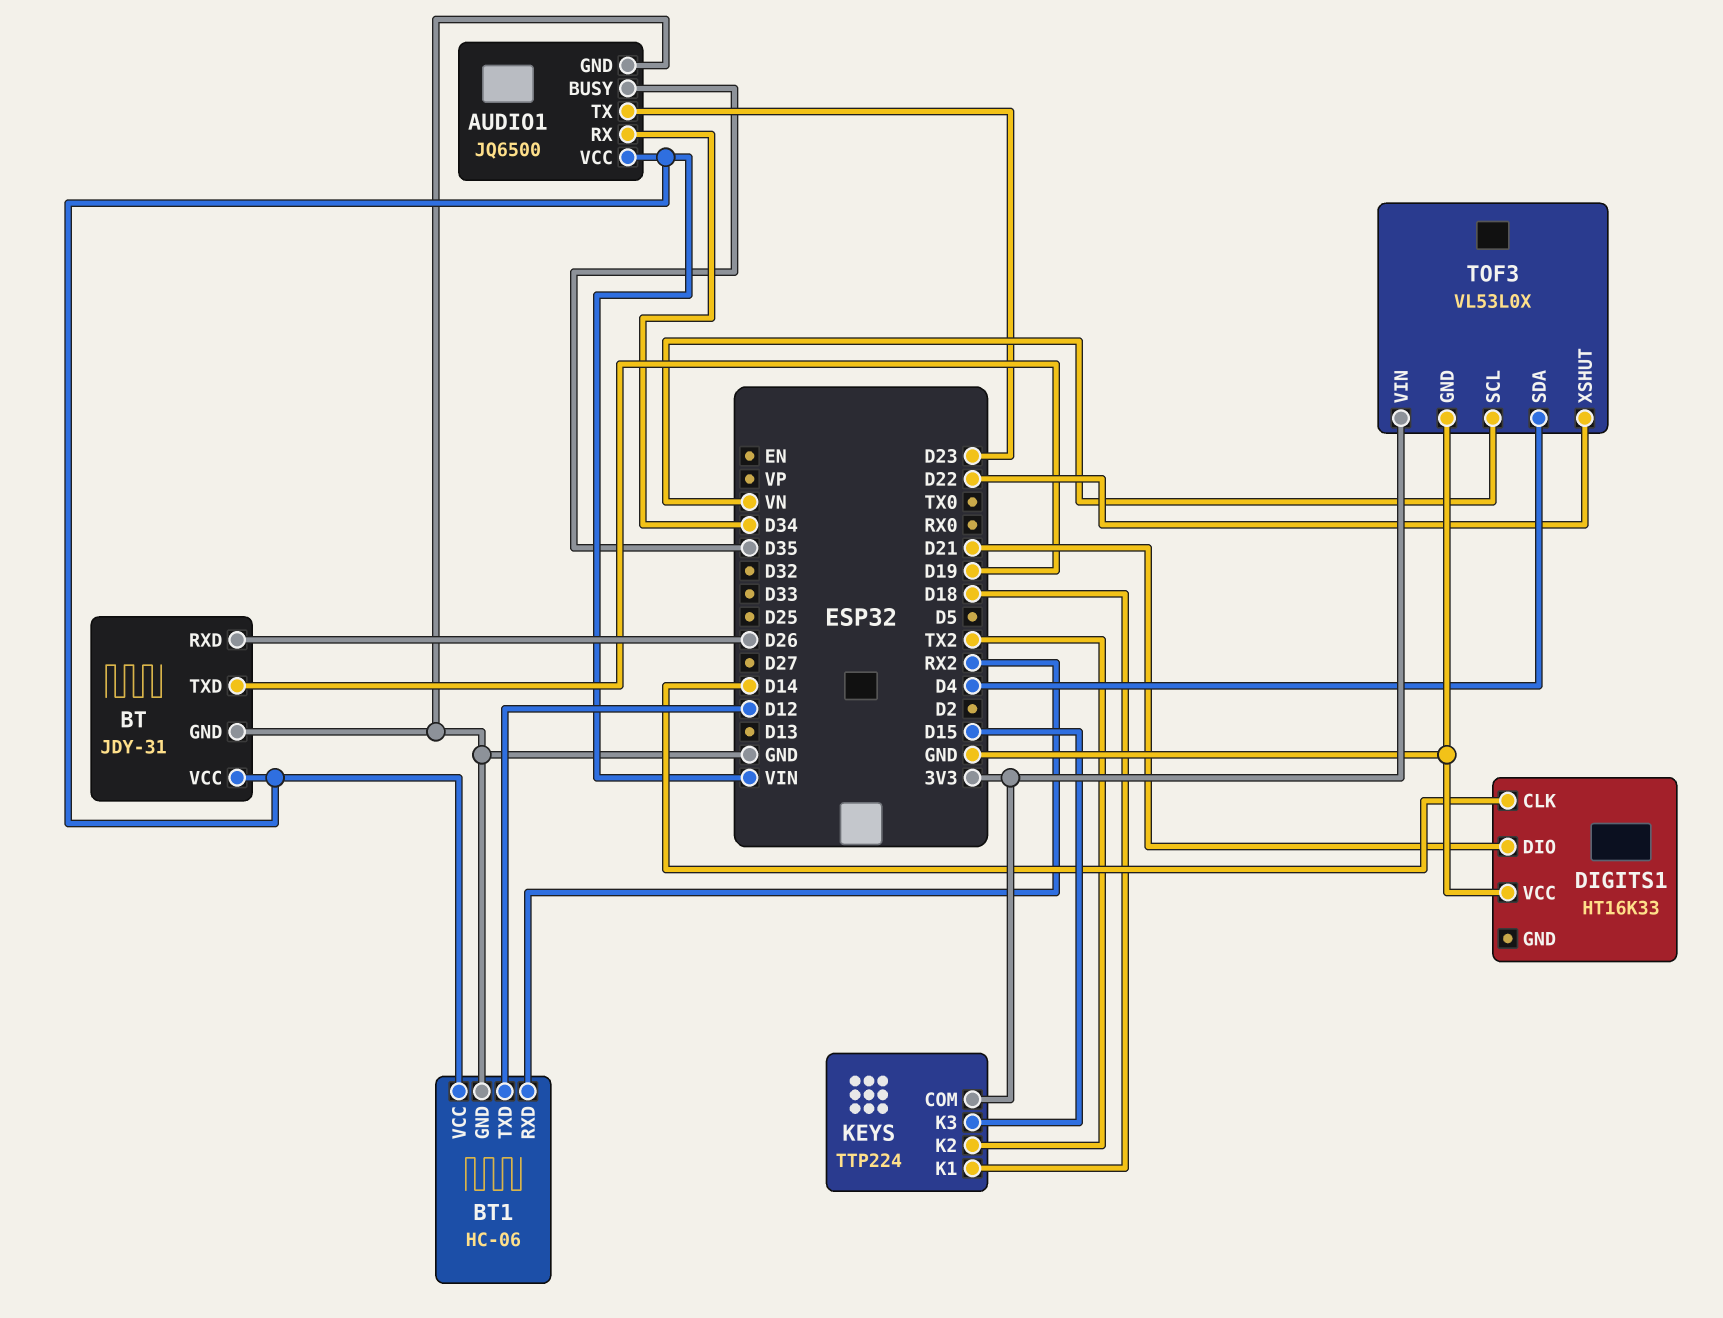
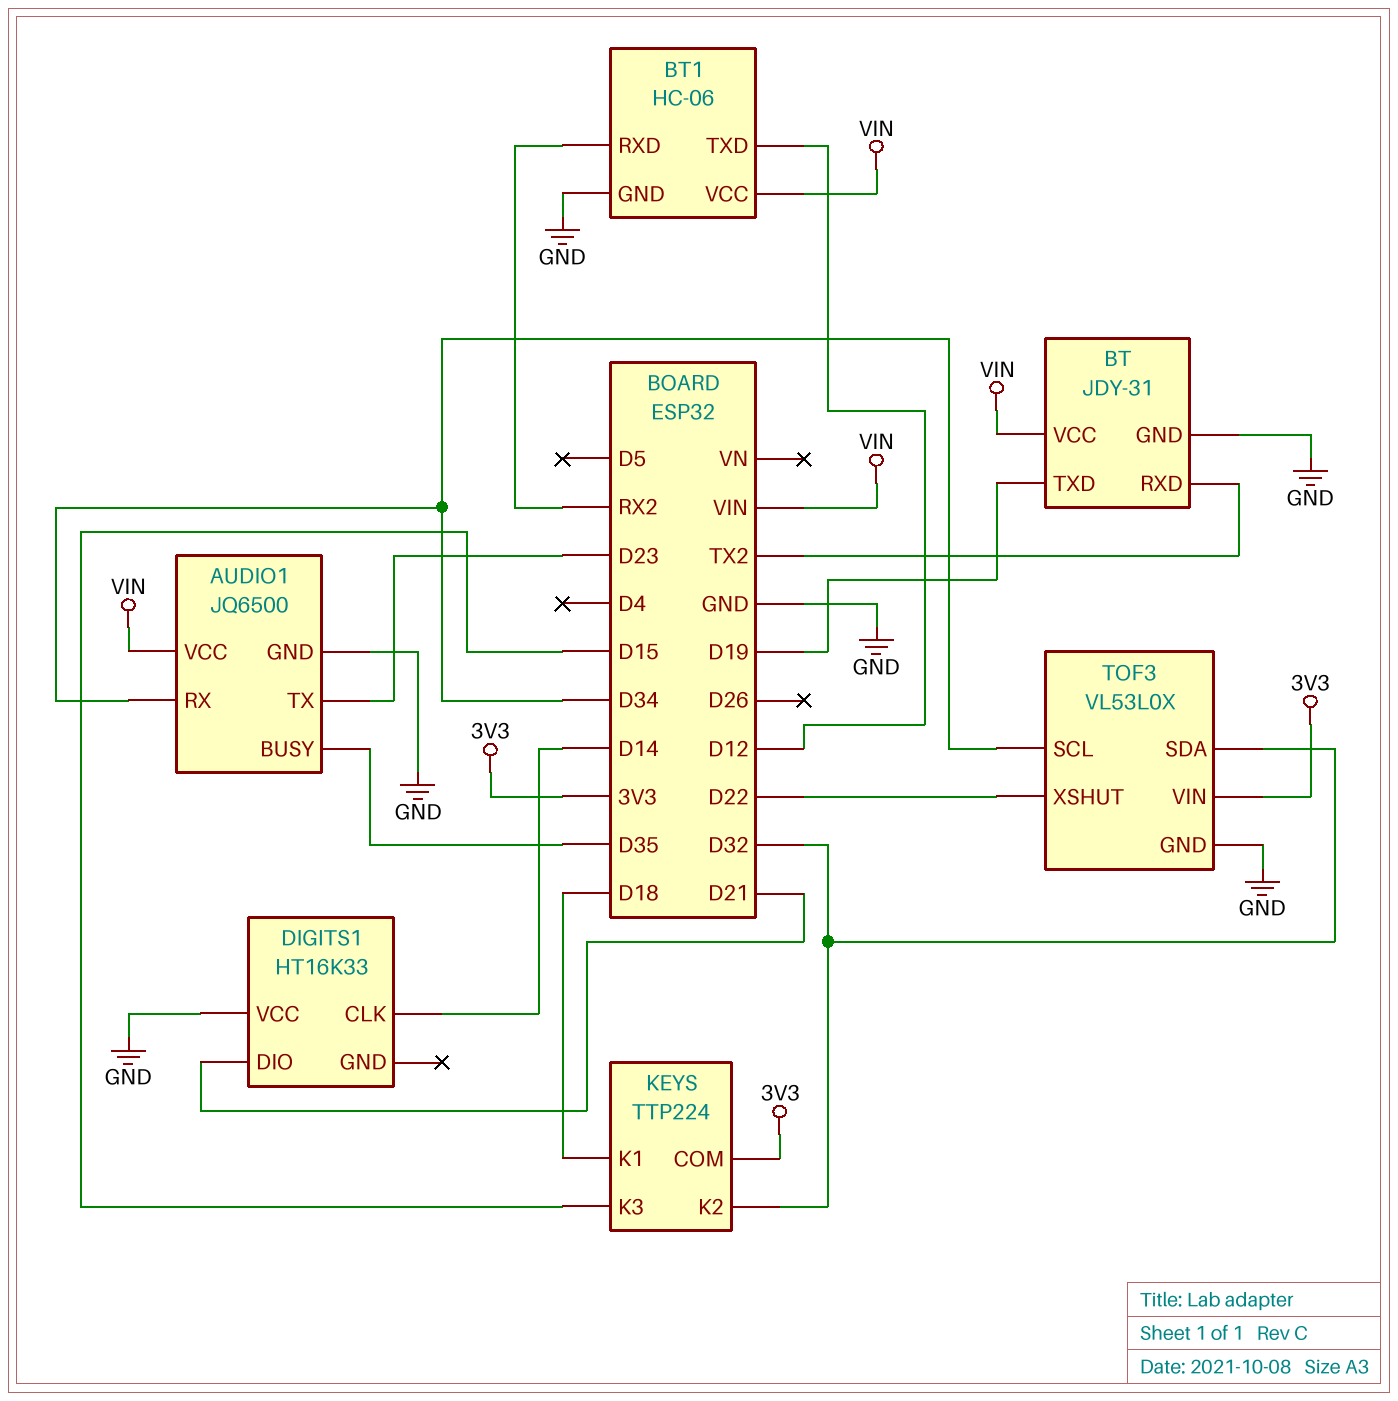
BT pin RXD: D26 -> TX2
KEYS pin K2: TX2 -> D32
TOF3 pin SCL: VN -> D34
TOF3 pin SDA: D4 -> D32

